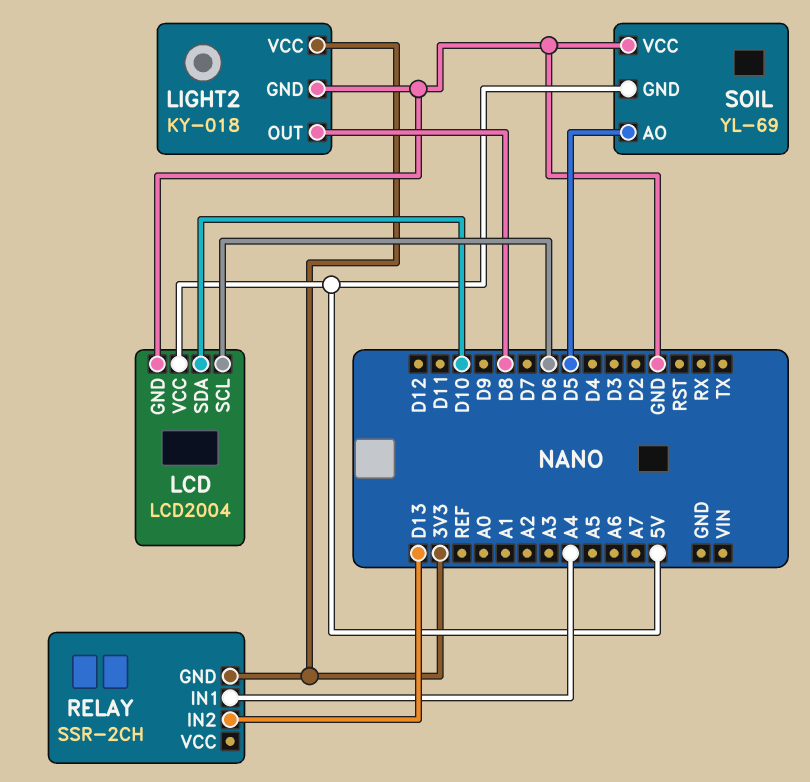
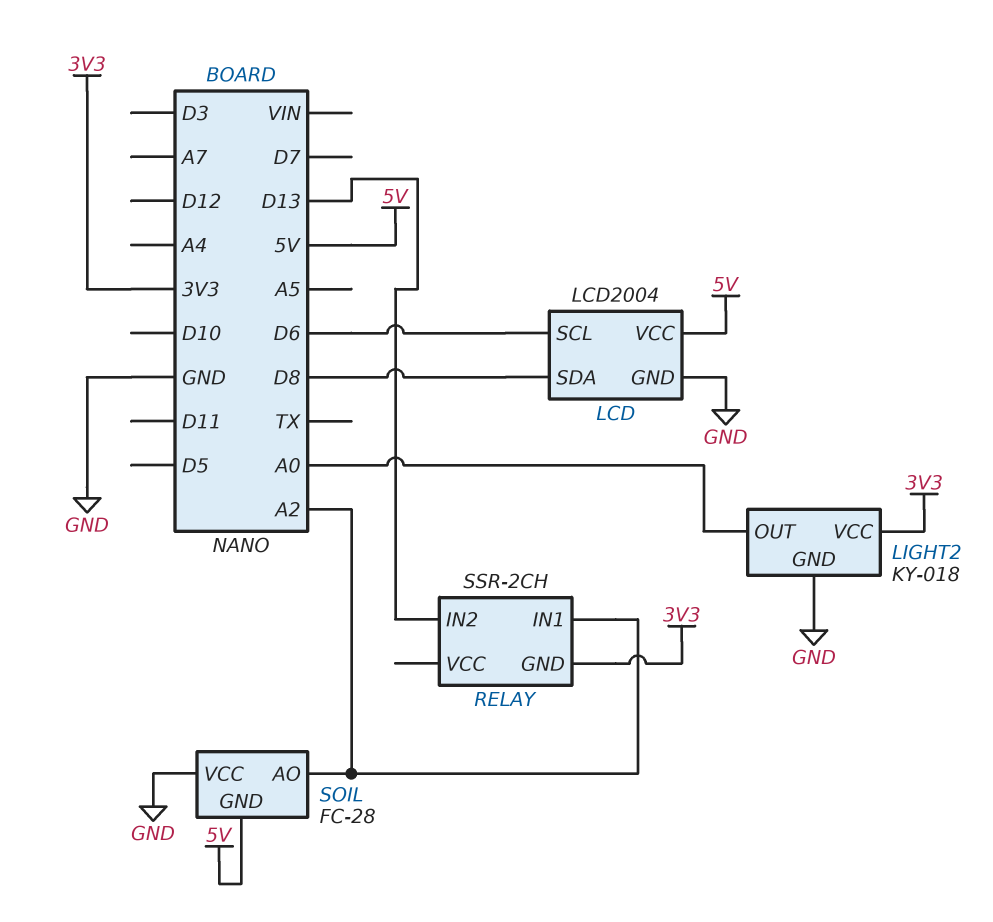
LCD pin SDA: D10 -> D8
LIGHT2 pin OUT: D8 -> A0
RELAY pin IN1: A4 -> A2
SOIL: YL-69 -> FC-28
SOIL pin AO: D5 -> A2

